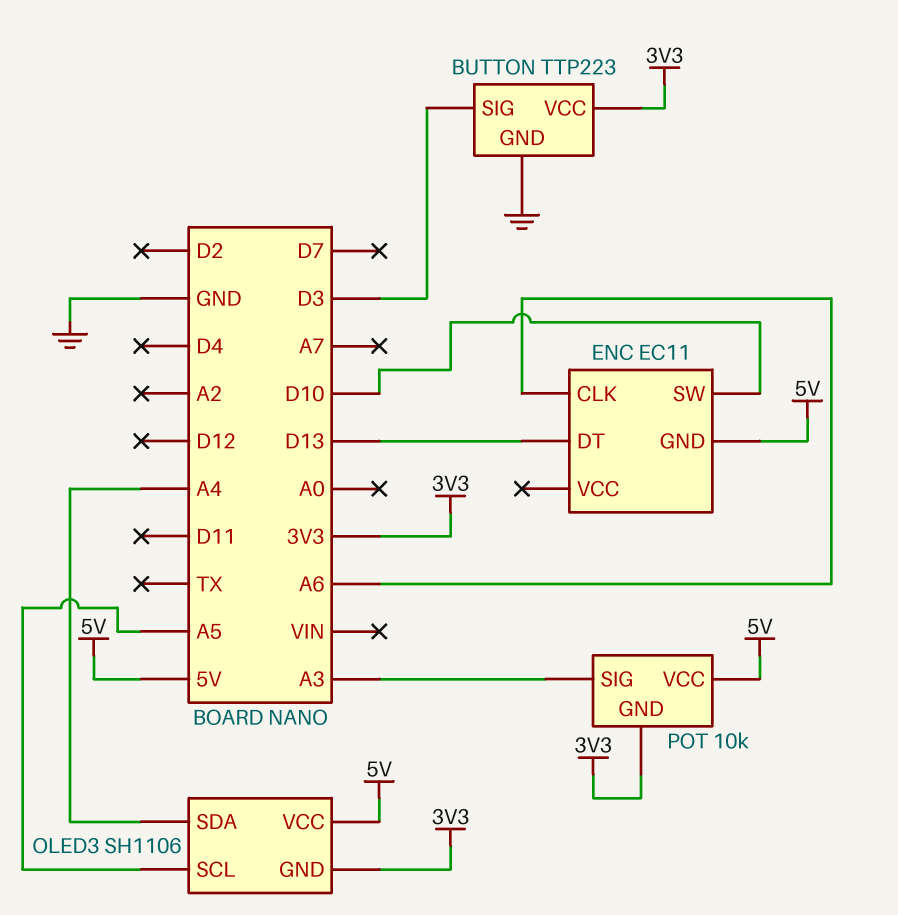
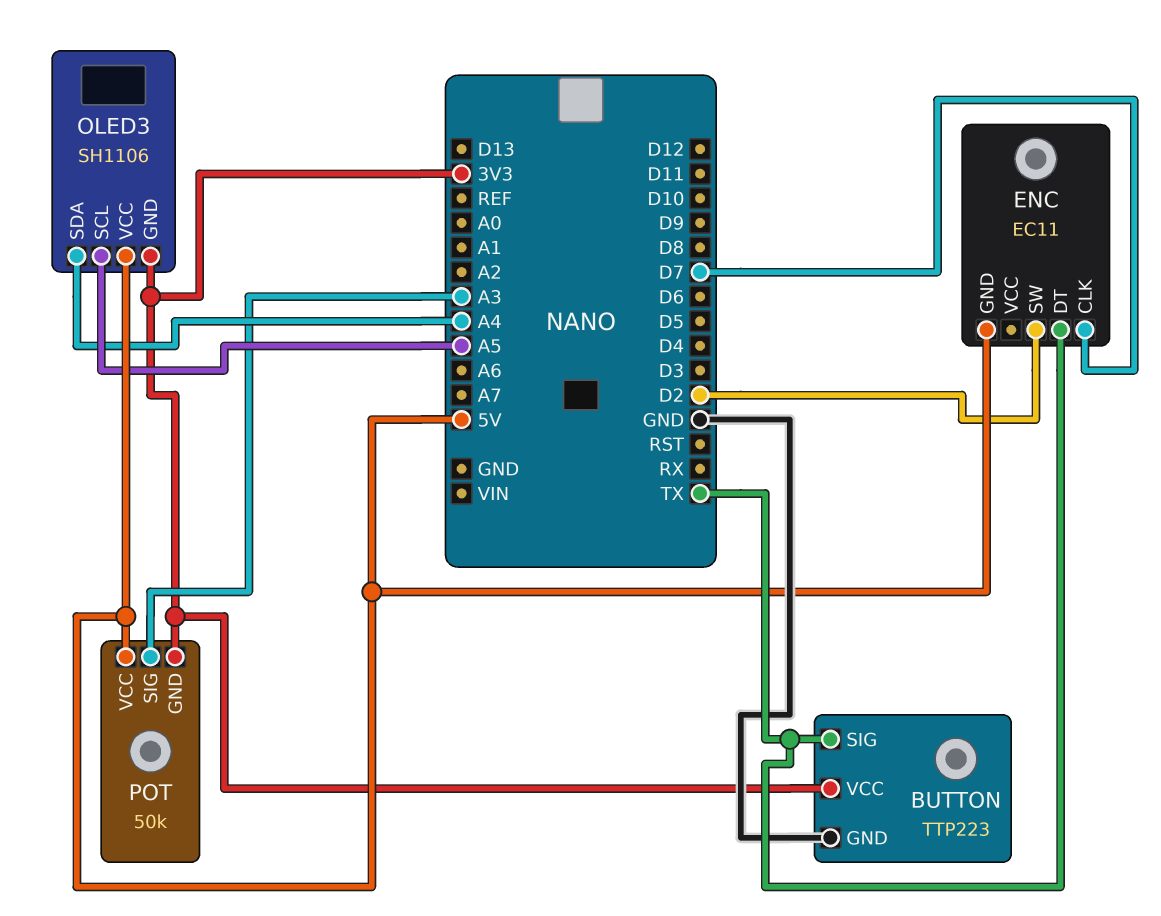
BUTTON pin SIG: D3 -> TX
ENC pin CLK: A6 -> D7
ENC pin DT: D13 -> TX
ENC pin SW: D10 -> D2
POT: 10k -> 50k

